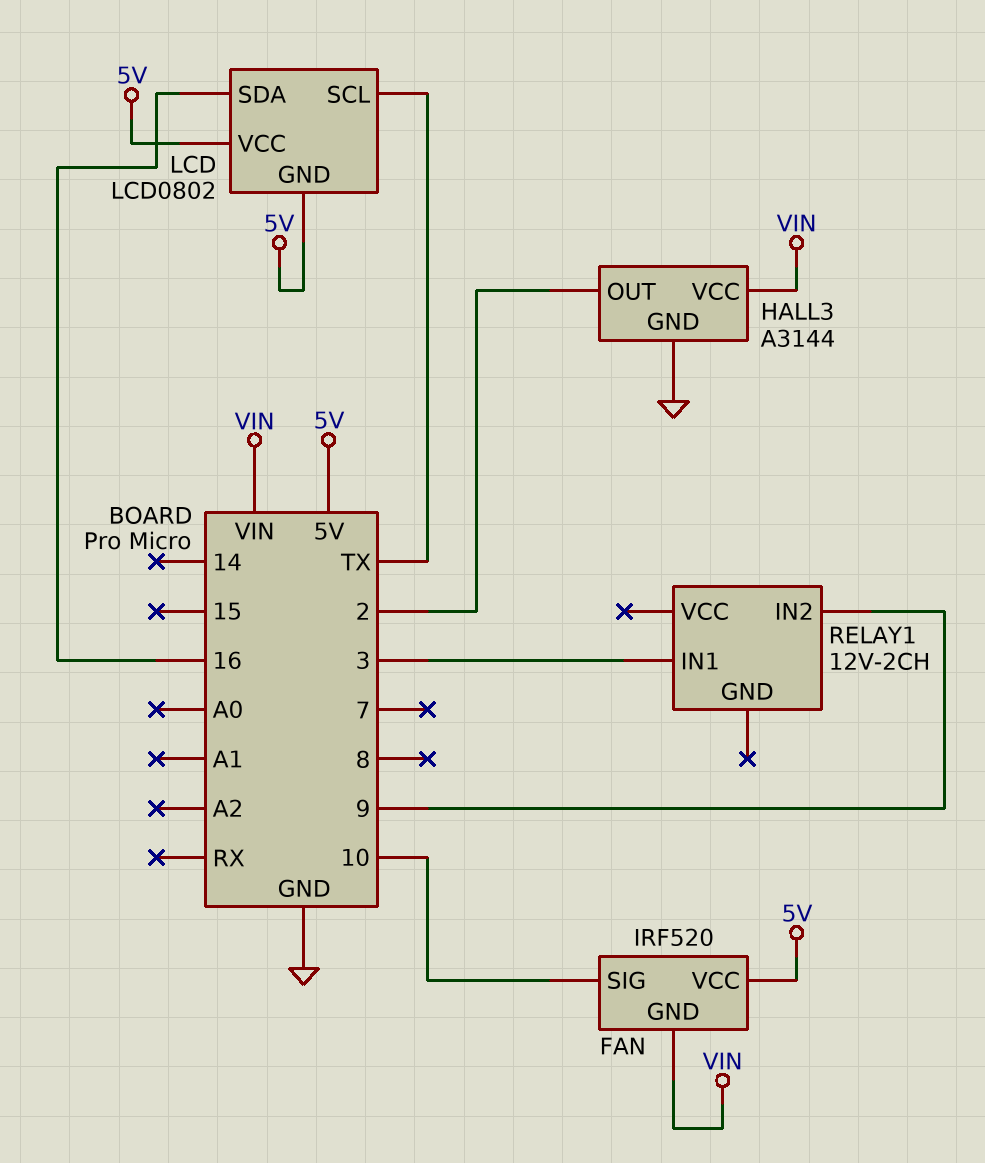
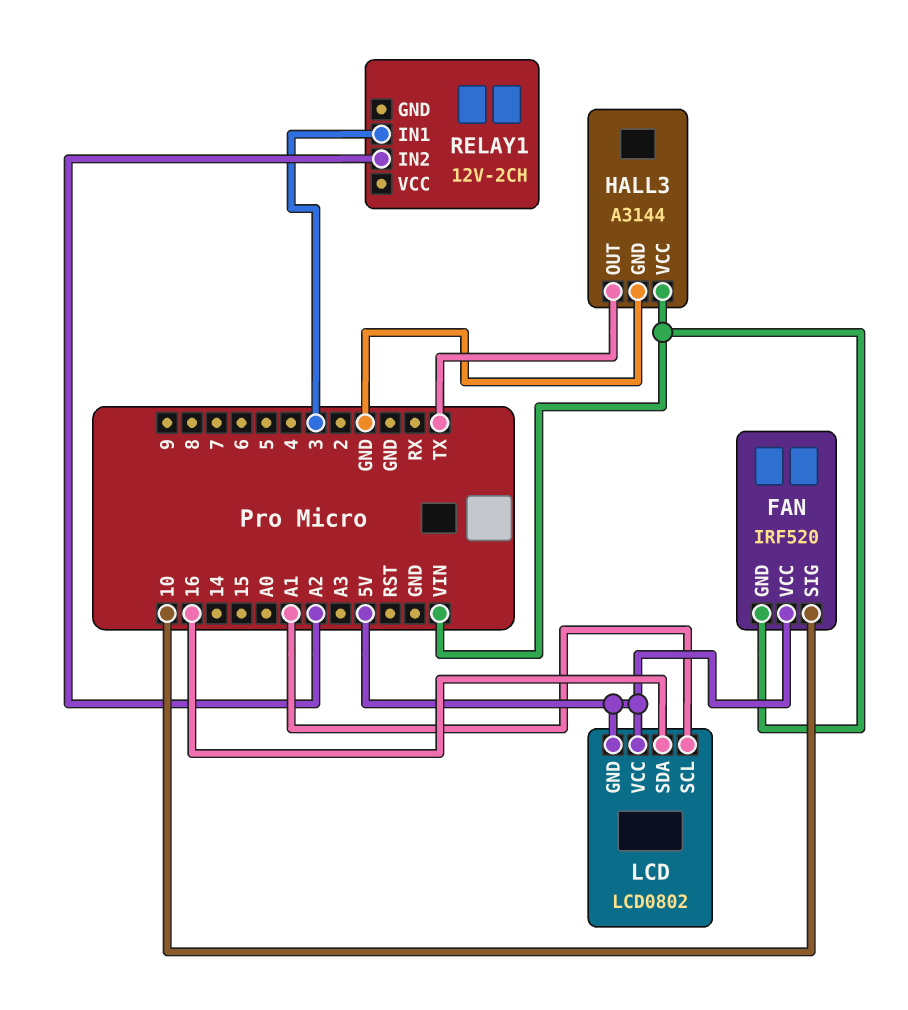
HALL3 pin OUT: 2 -> TX
LCD pin SCL: TX -> A1
RELAY1 pin IN2: 9 -> A2

